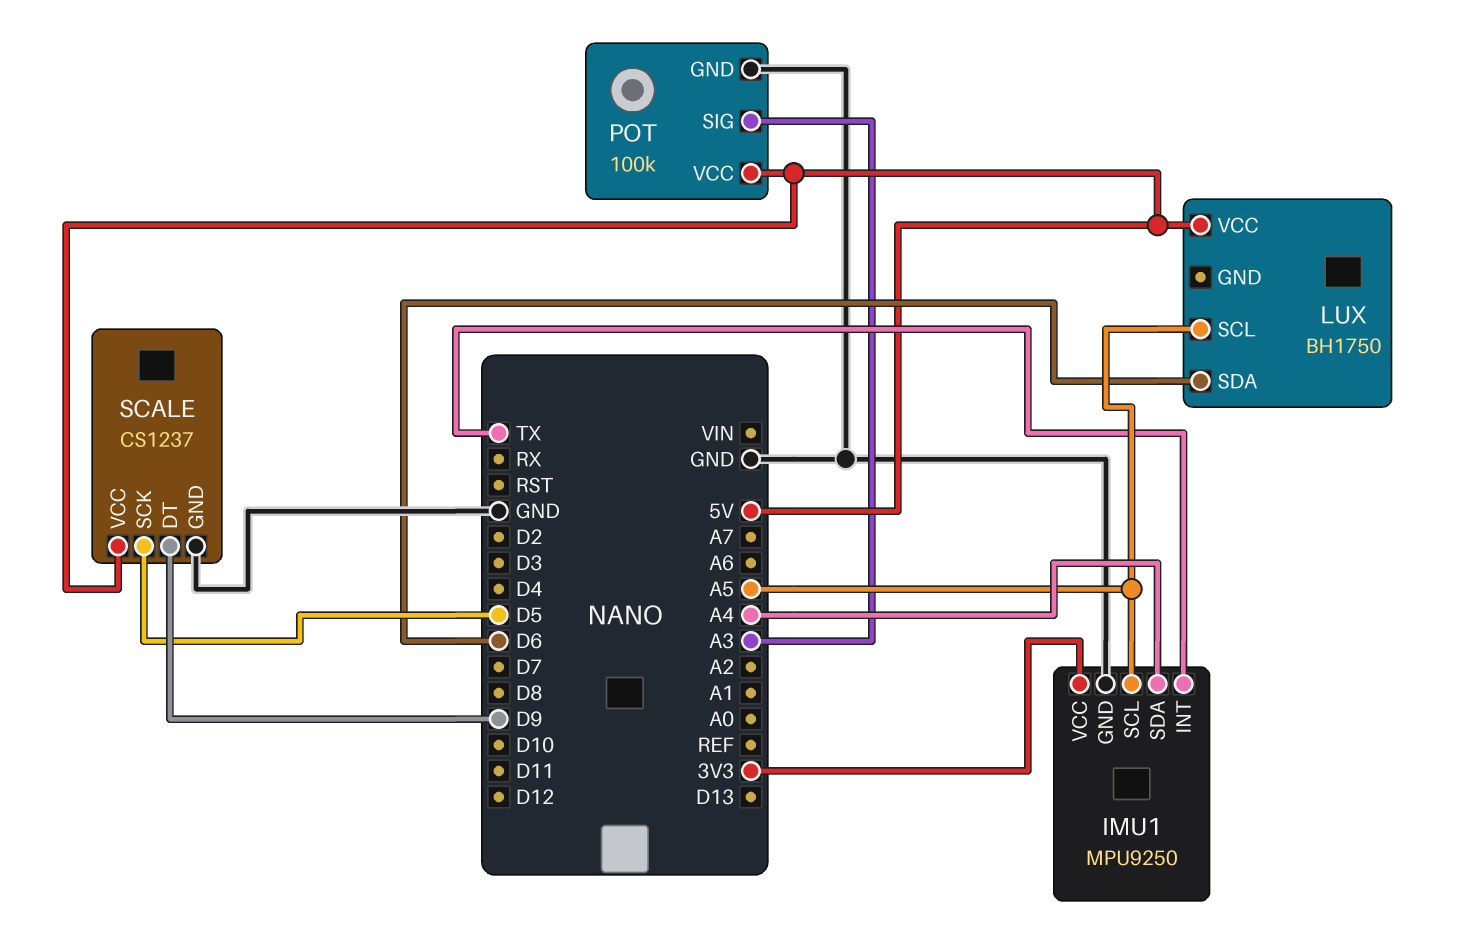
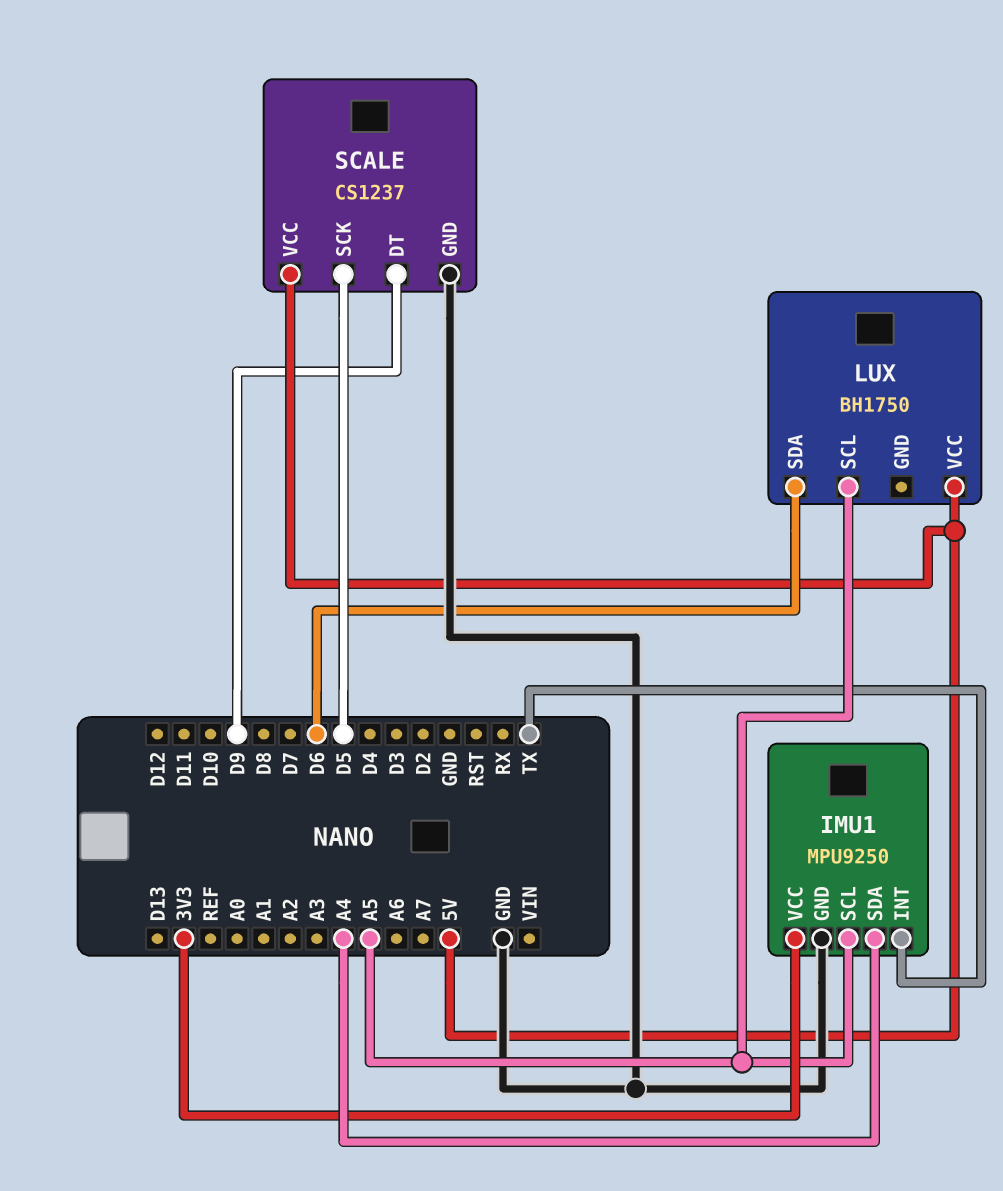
POT: 100k -> none
POT pin GND: GND -> none
POT pin SIG: A3 -> none
POT pin VCC: 5V -> none

